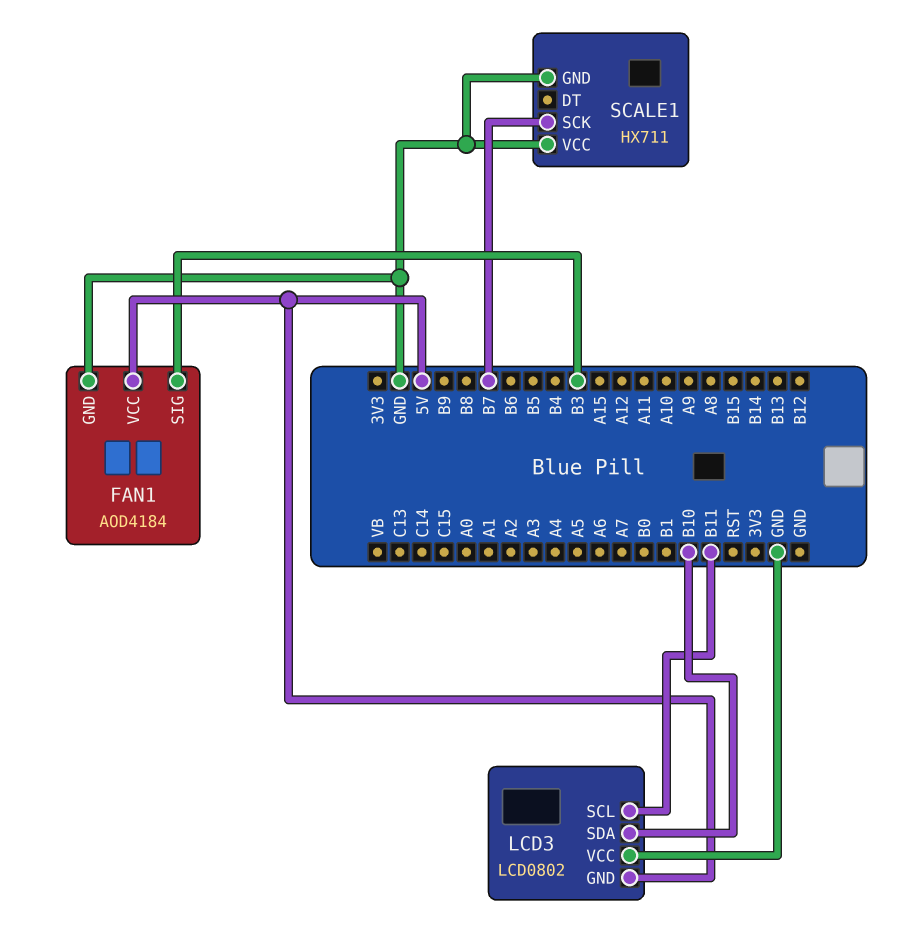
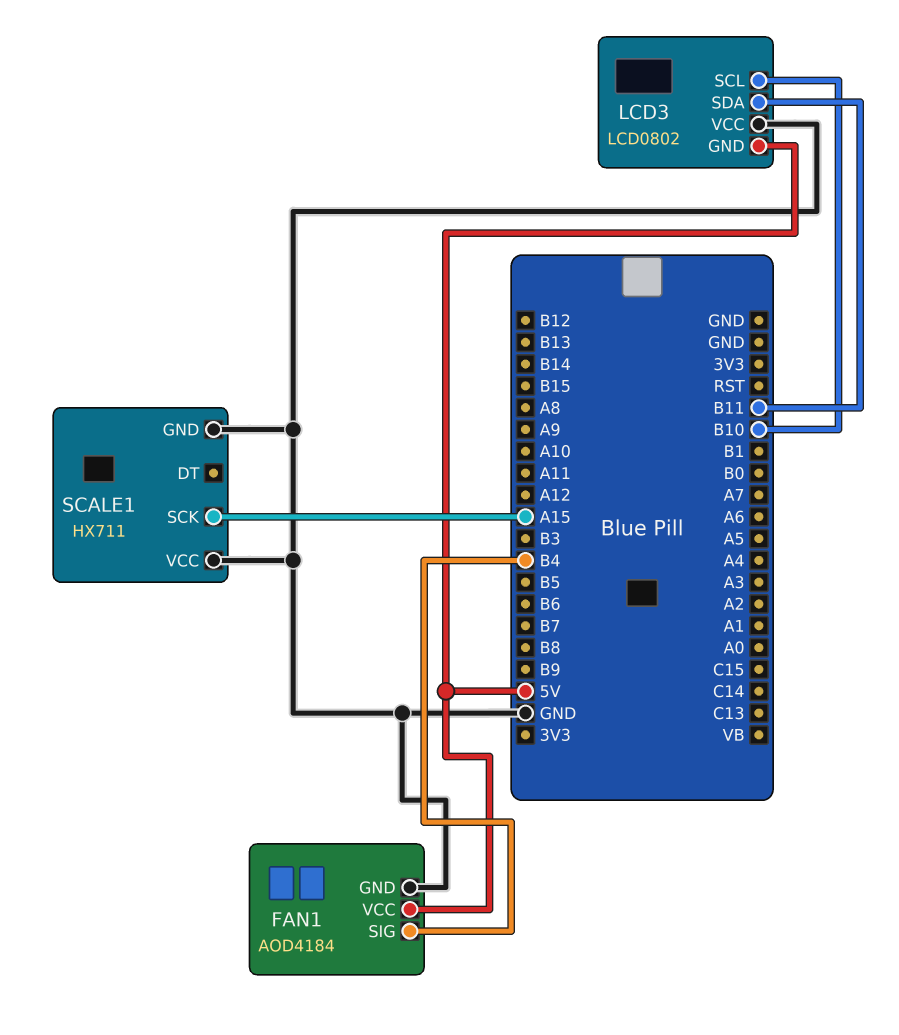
FAN1 pin SIG: B3 -> B4
LCD3 pin SCL: B11 -> B10
LCD3 pin SDA: B10 -> B11
SCALE1 pin SCK: B7 -> A15

